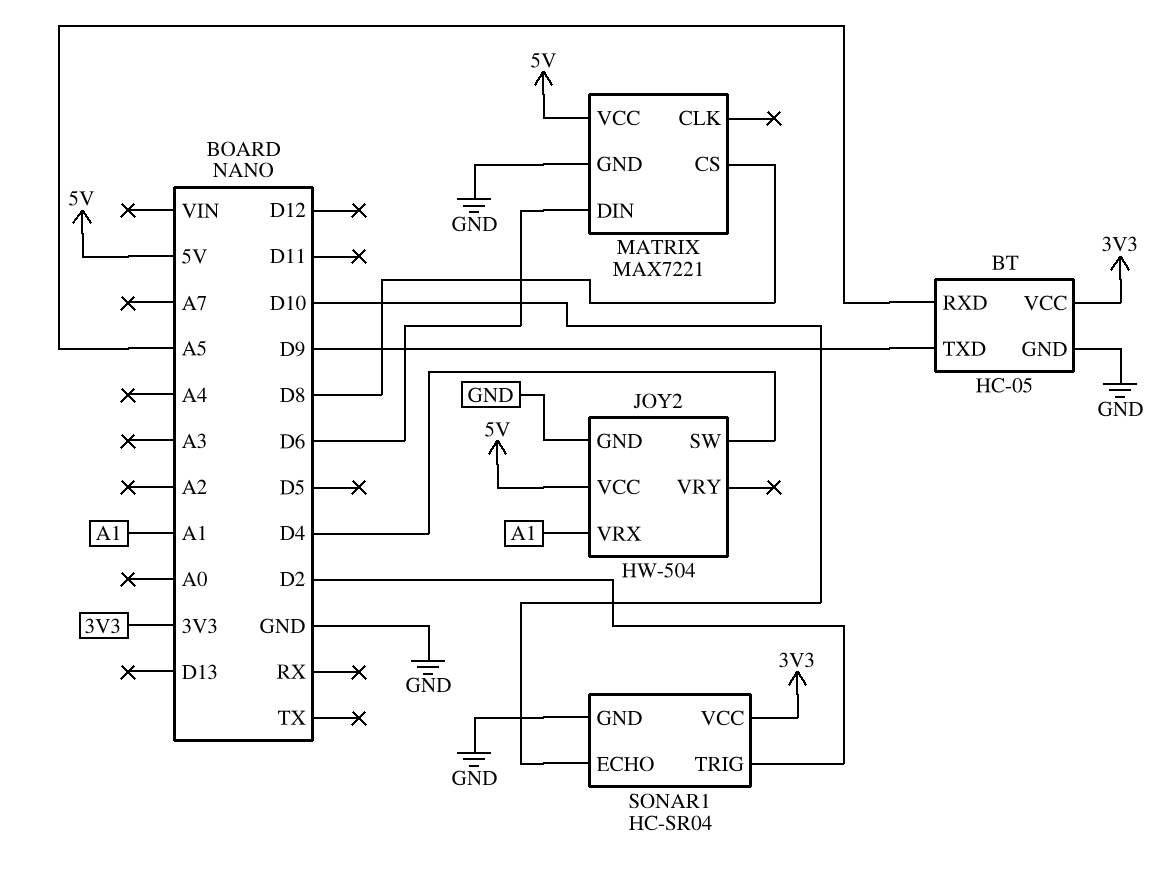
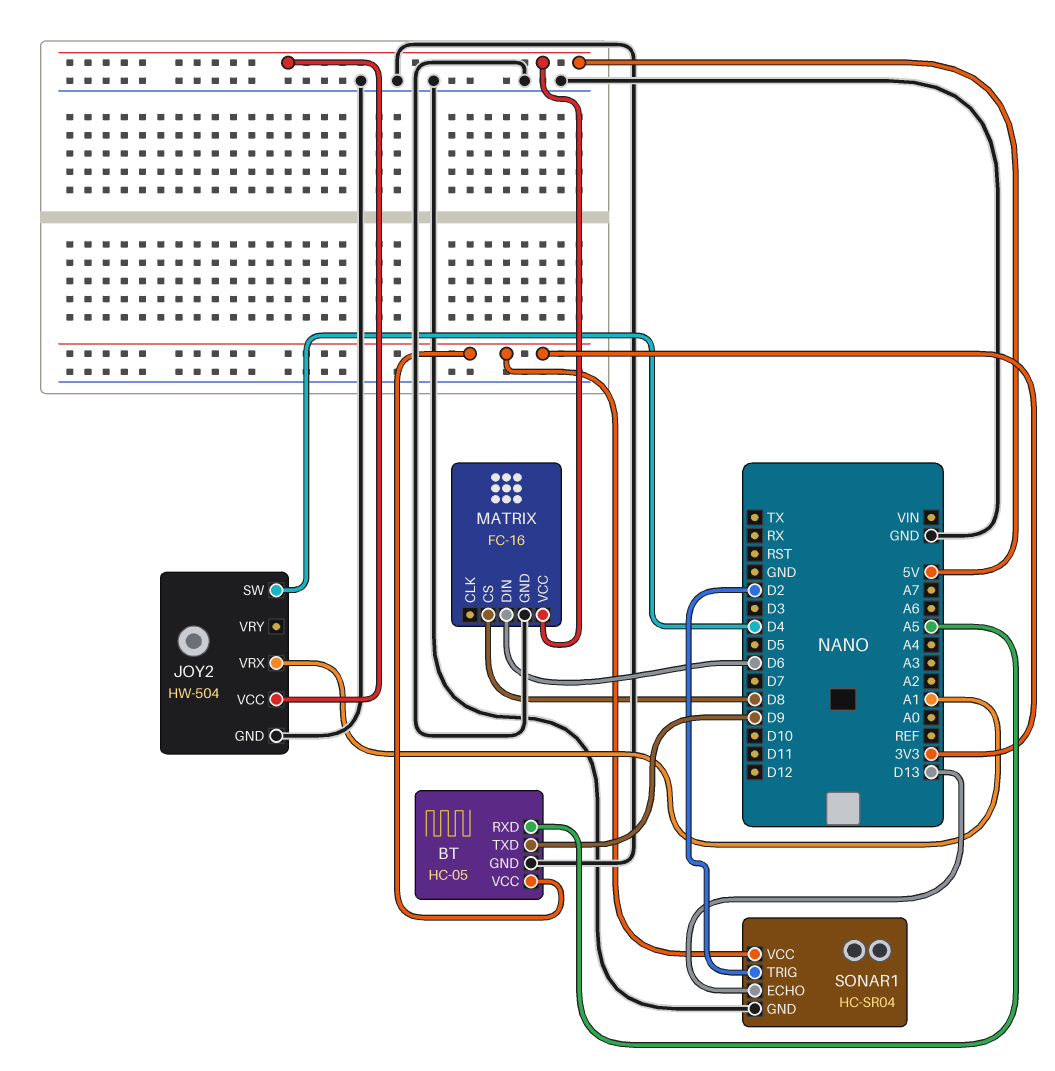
MATRIX: MAX7221 -> FC-16
SONAR1 pin ECHO: D10 -> D13

